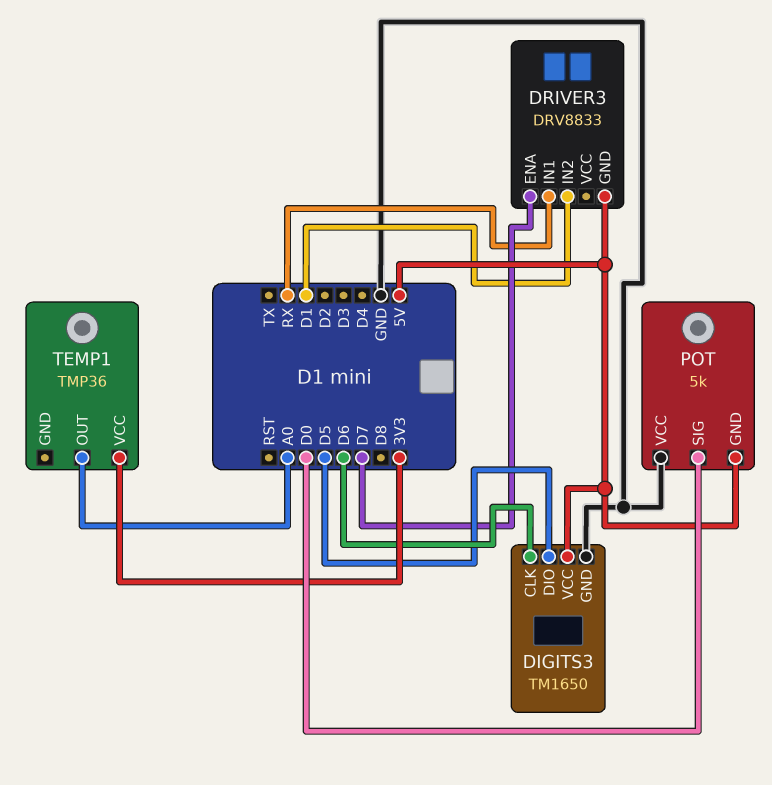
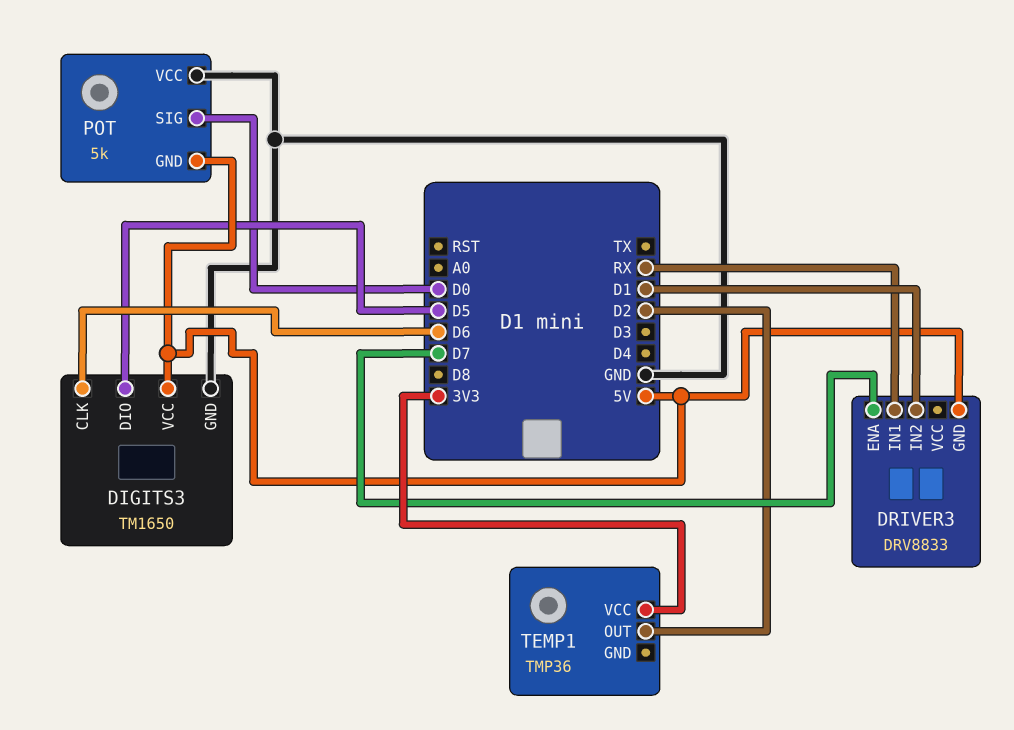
TEMP1 pin OUT: A0 -> D2

